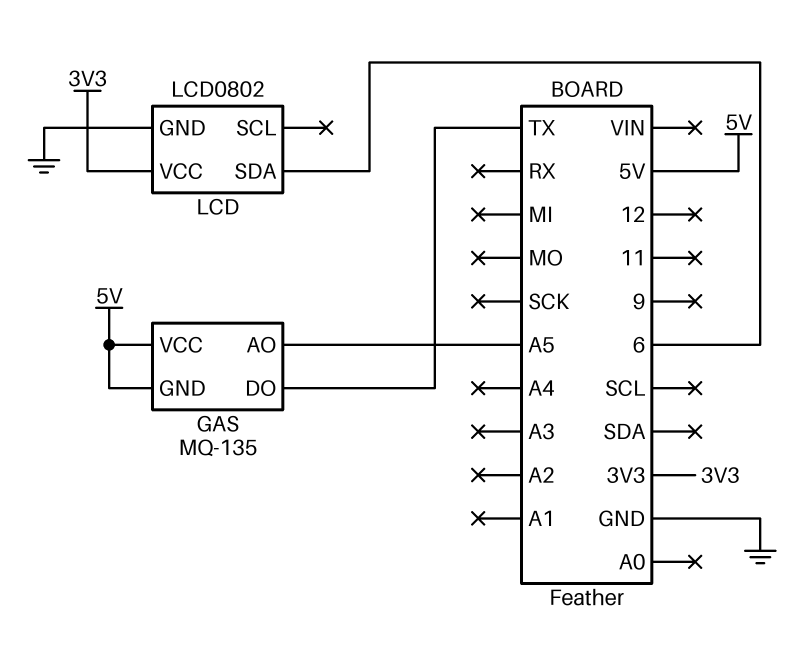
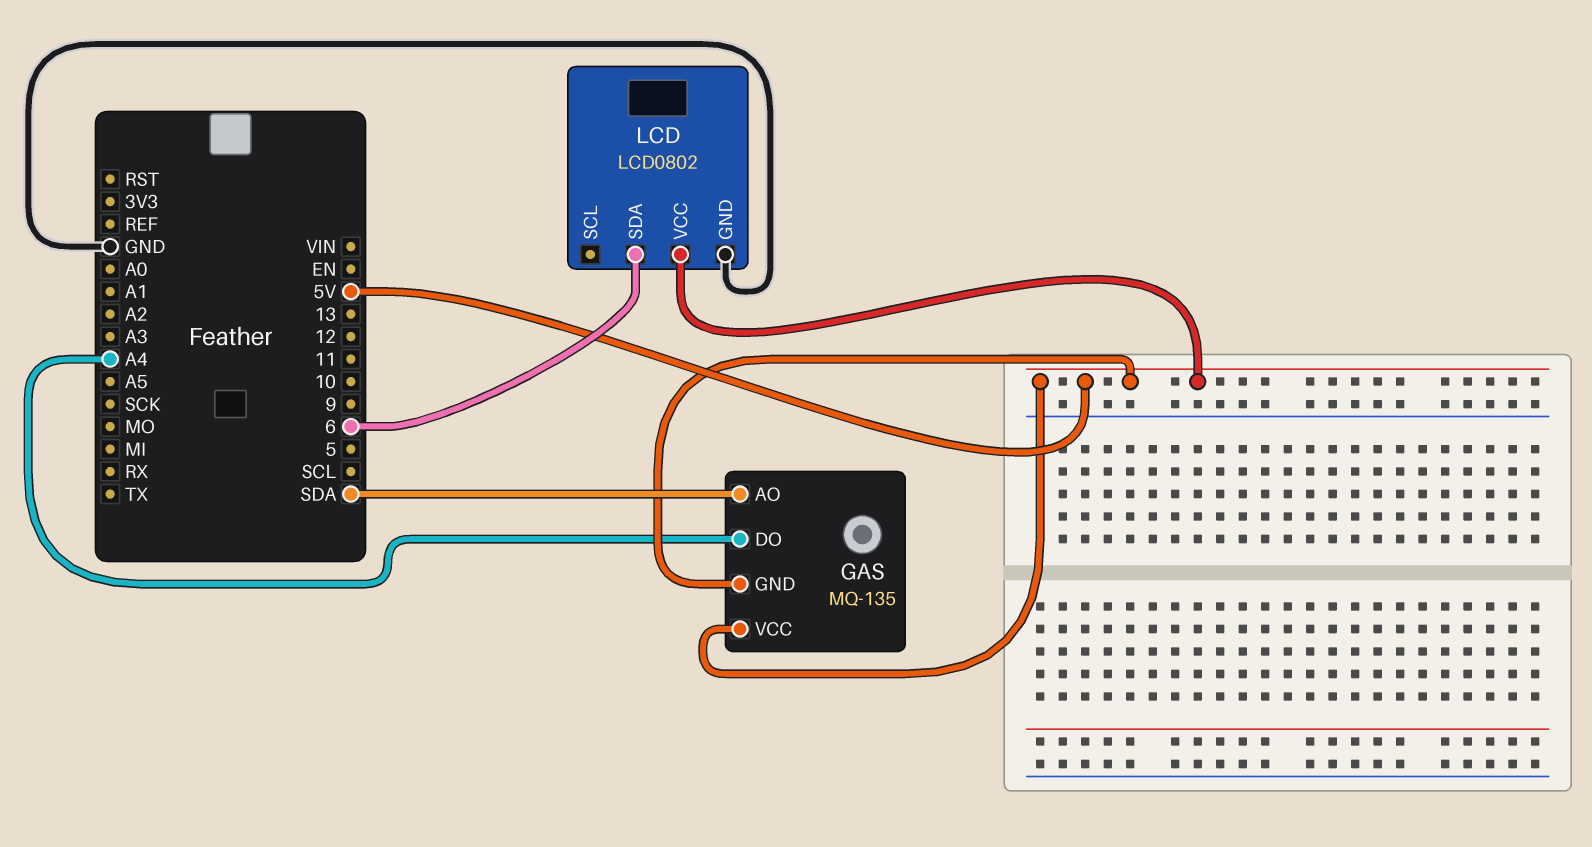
GAS pin AO: A5 -> SDA
GAS pin DO: TX -> A4
LCD pin VCC: 3V3 -> 5V

